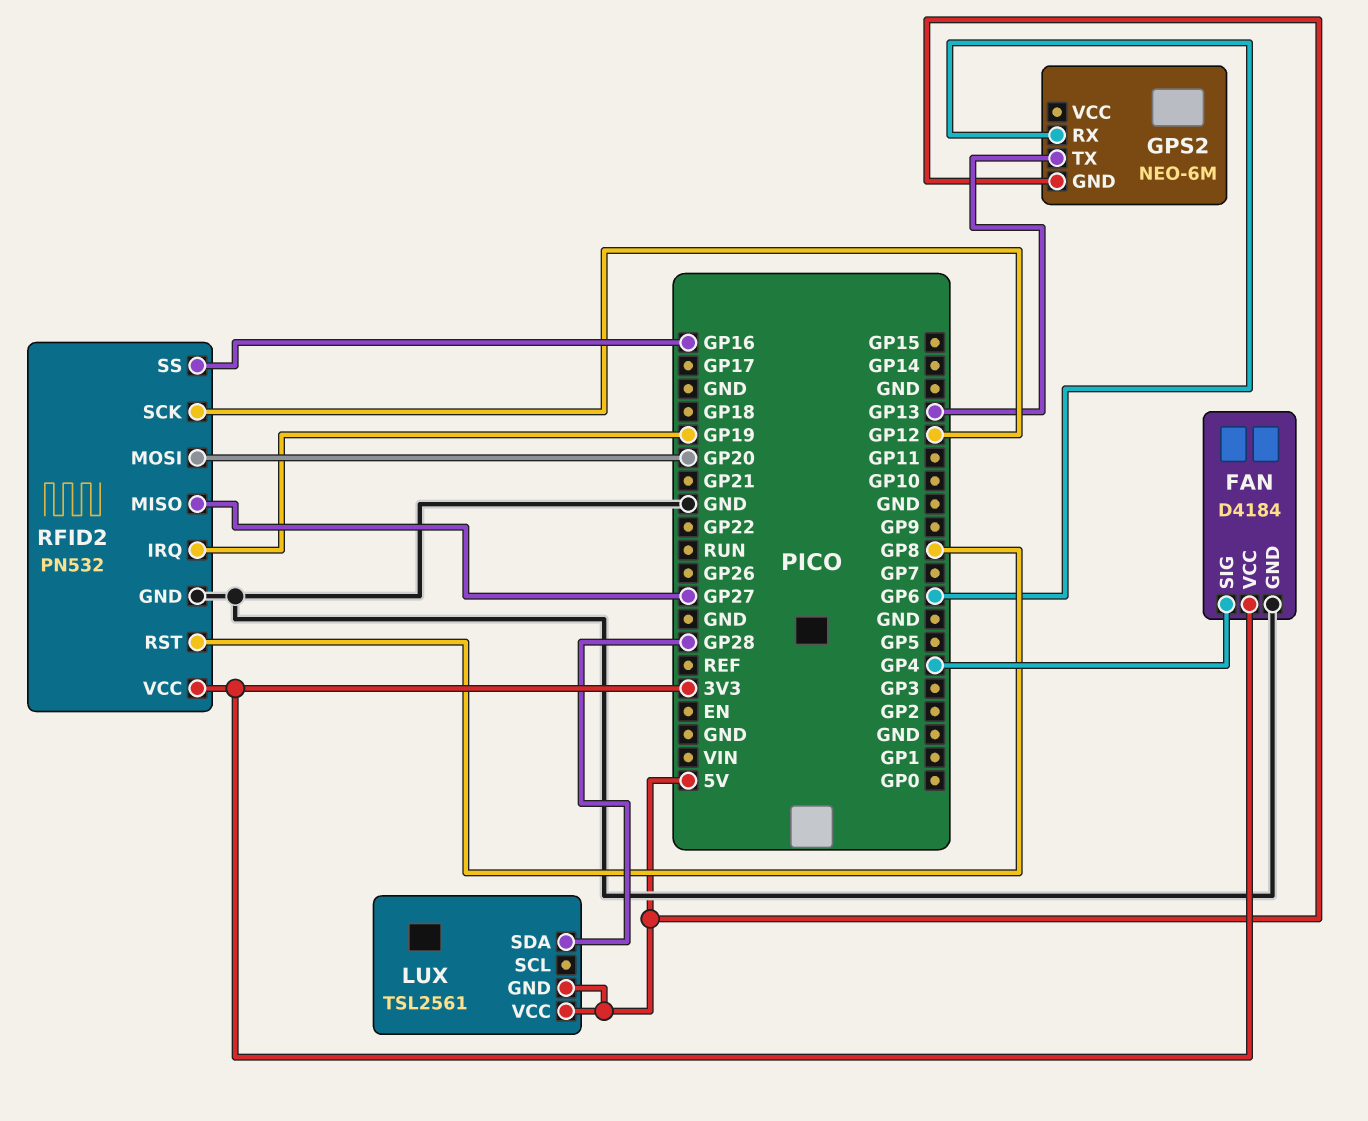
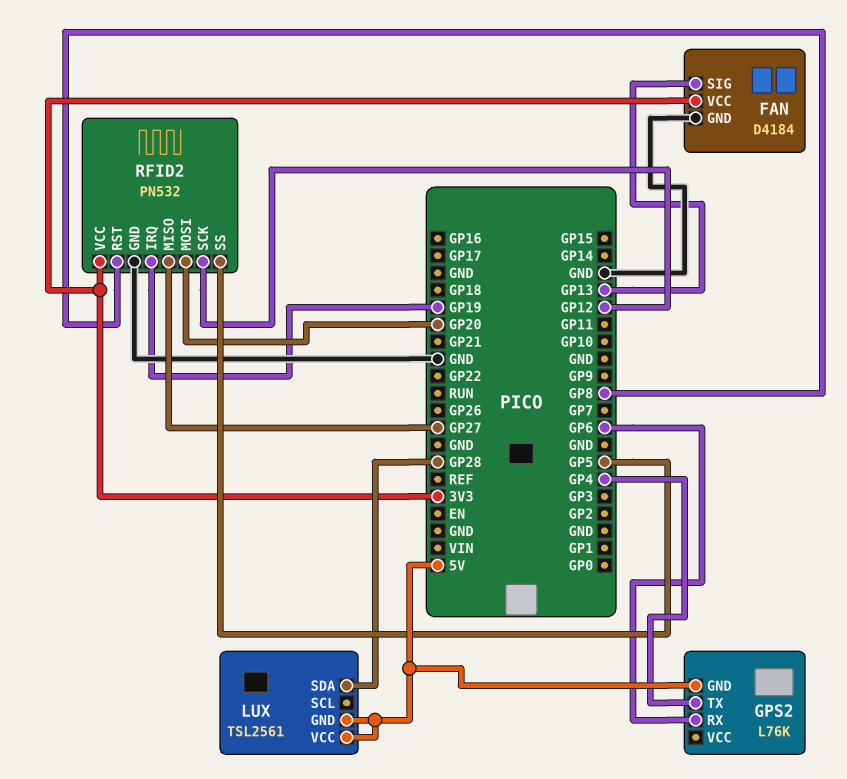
FAN pin SIG: GP4 -> GP13
GPS2: NEO-6M -> L76K
GPS2 pin TX: GP13 -> GP4
RFID2 pin SS: GP16 -> GP5

